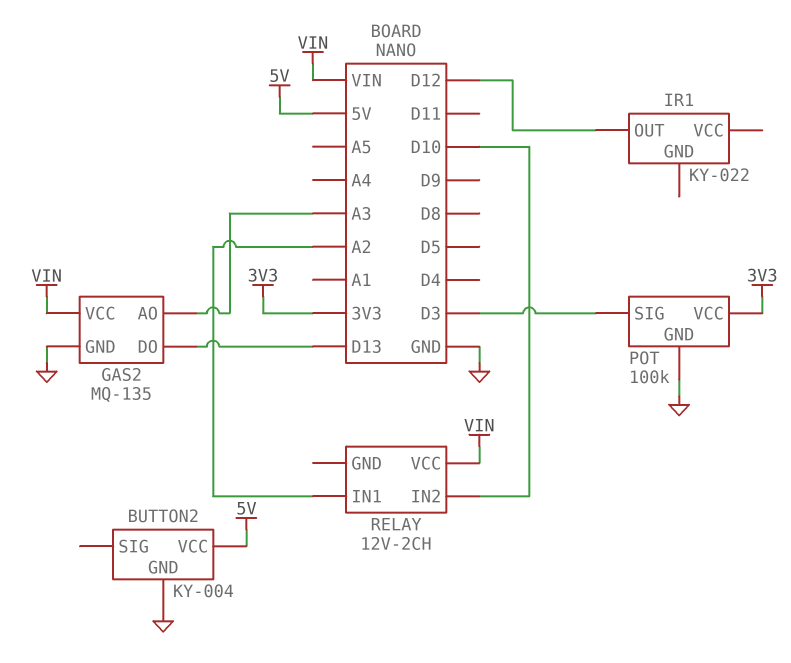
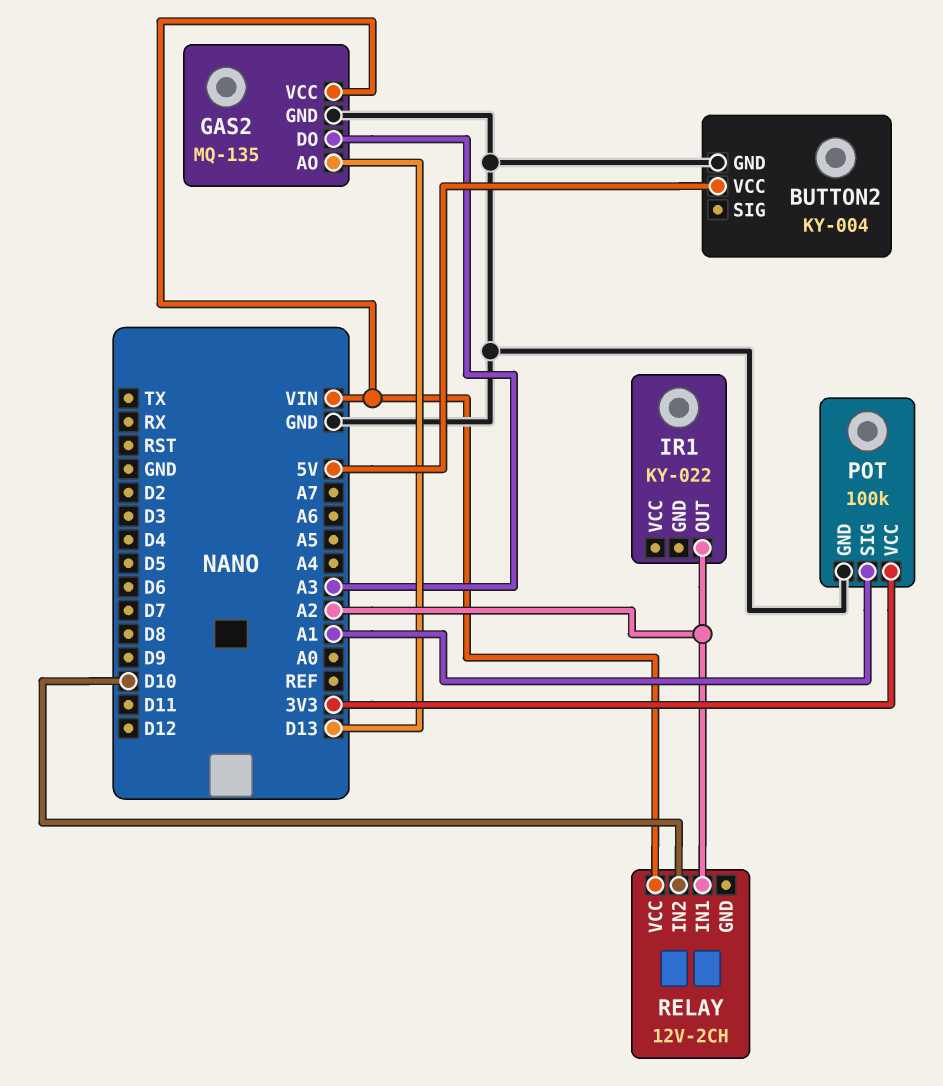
GAS2 pin AO: A3 -> D13
GAS2 pin DO: D13 -> A3
IR1 pin OUT: D12 -> A2
POT pin SIG: D3 -> A1

